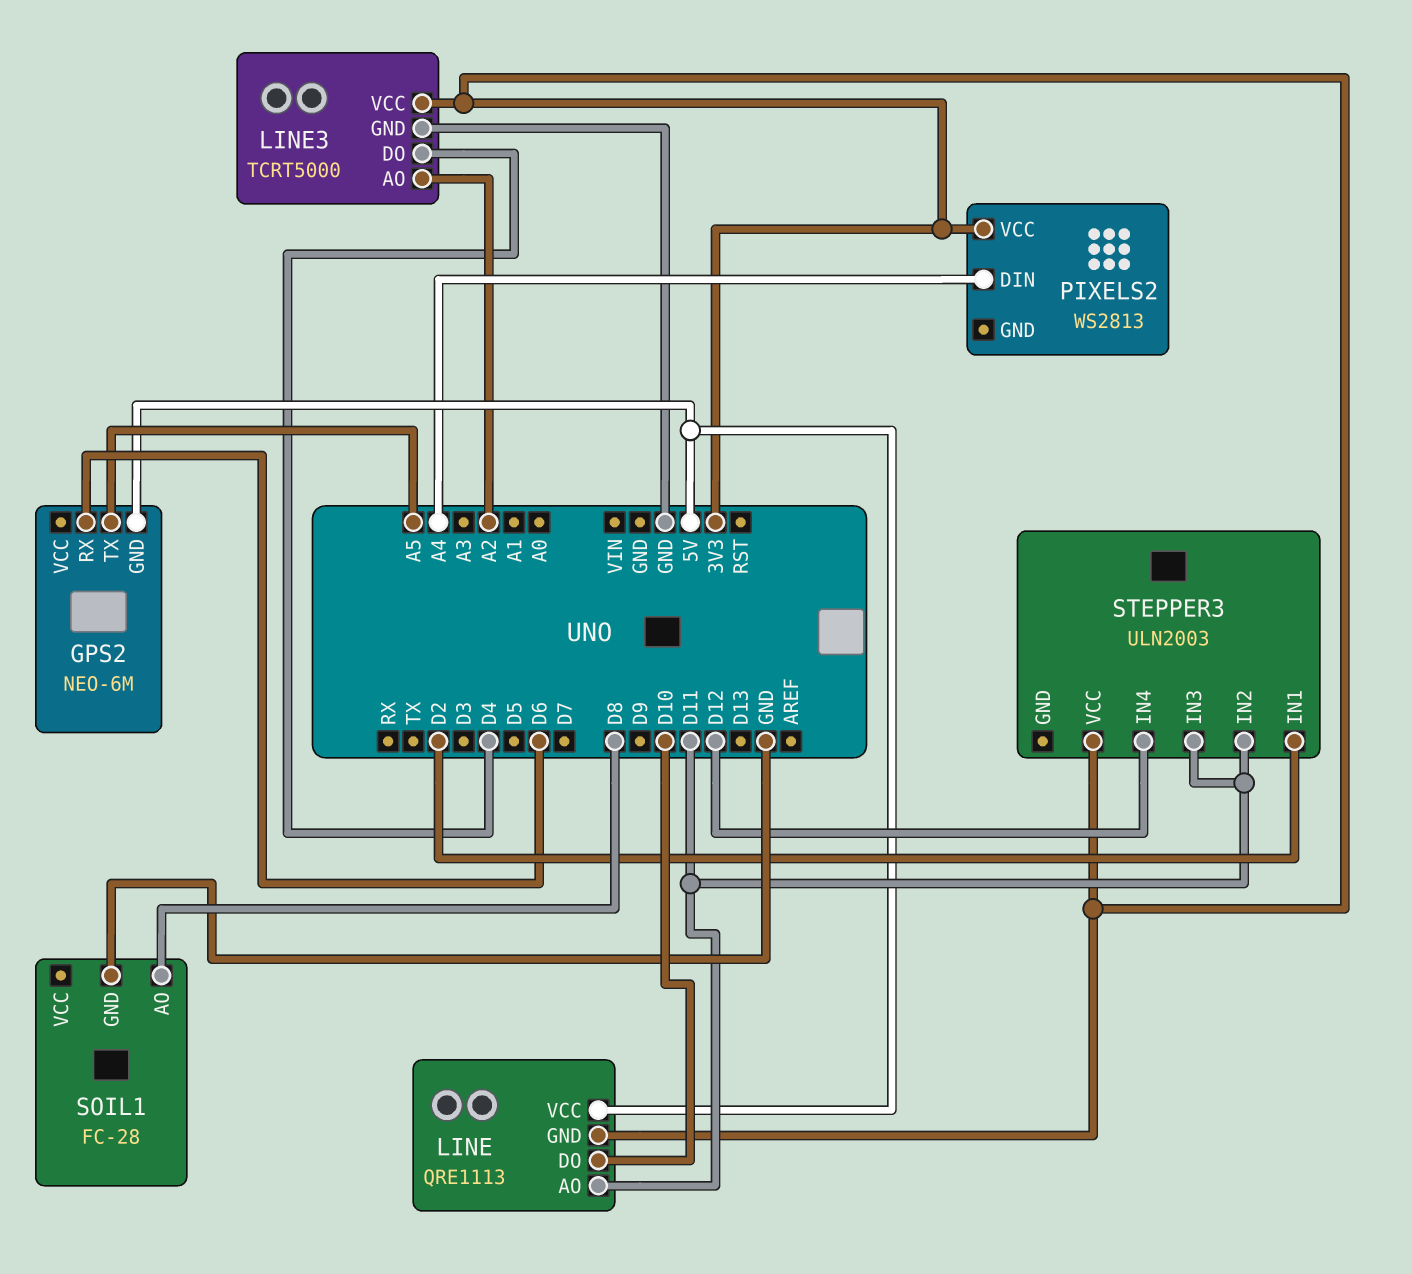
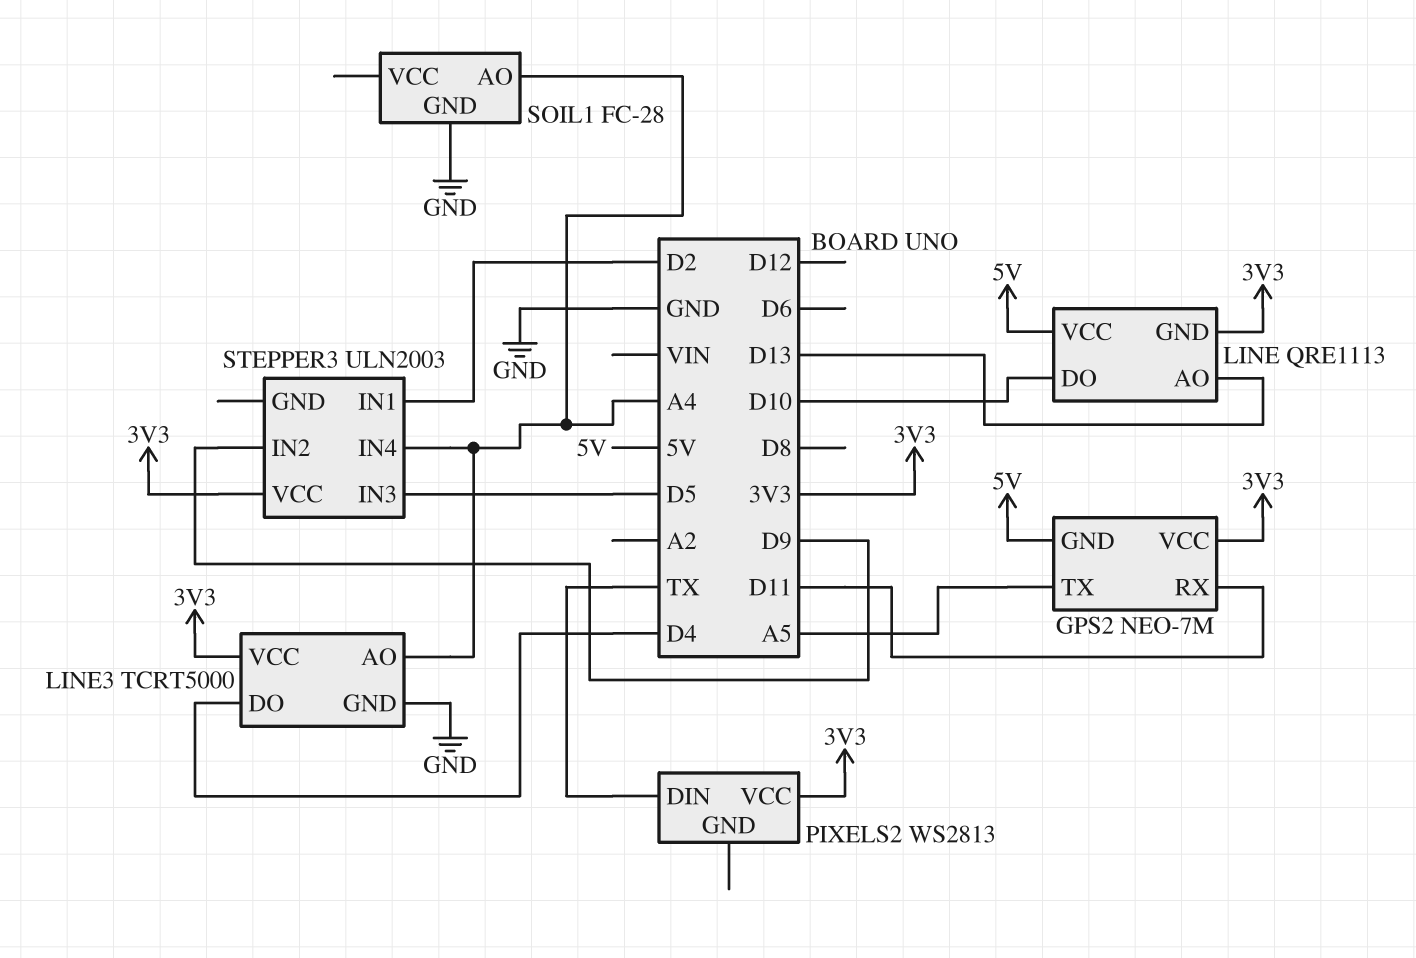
GPS2: NEO-6M -> NEO-7M
GPS2 pin RX: D6 -> D11
GPS2 pin VCC: none -> 3V3
LINE pin AO: D11 -> D13
LINE3 pin AO: A2 -> A4
PIXELS2 pin DIN: A4 -> TX
SOIL1 pin AO: D8 -> A4
STEPPER3 pin IN2: D11 -> D9
STEPPER3 pin IN3: D11 -> D5
STEPPER3 pin IN4: D12 -> A4

